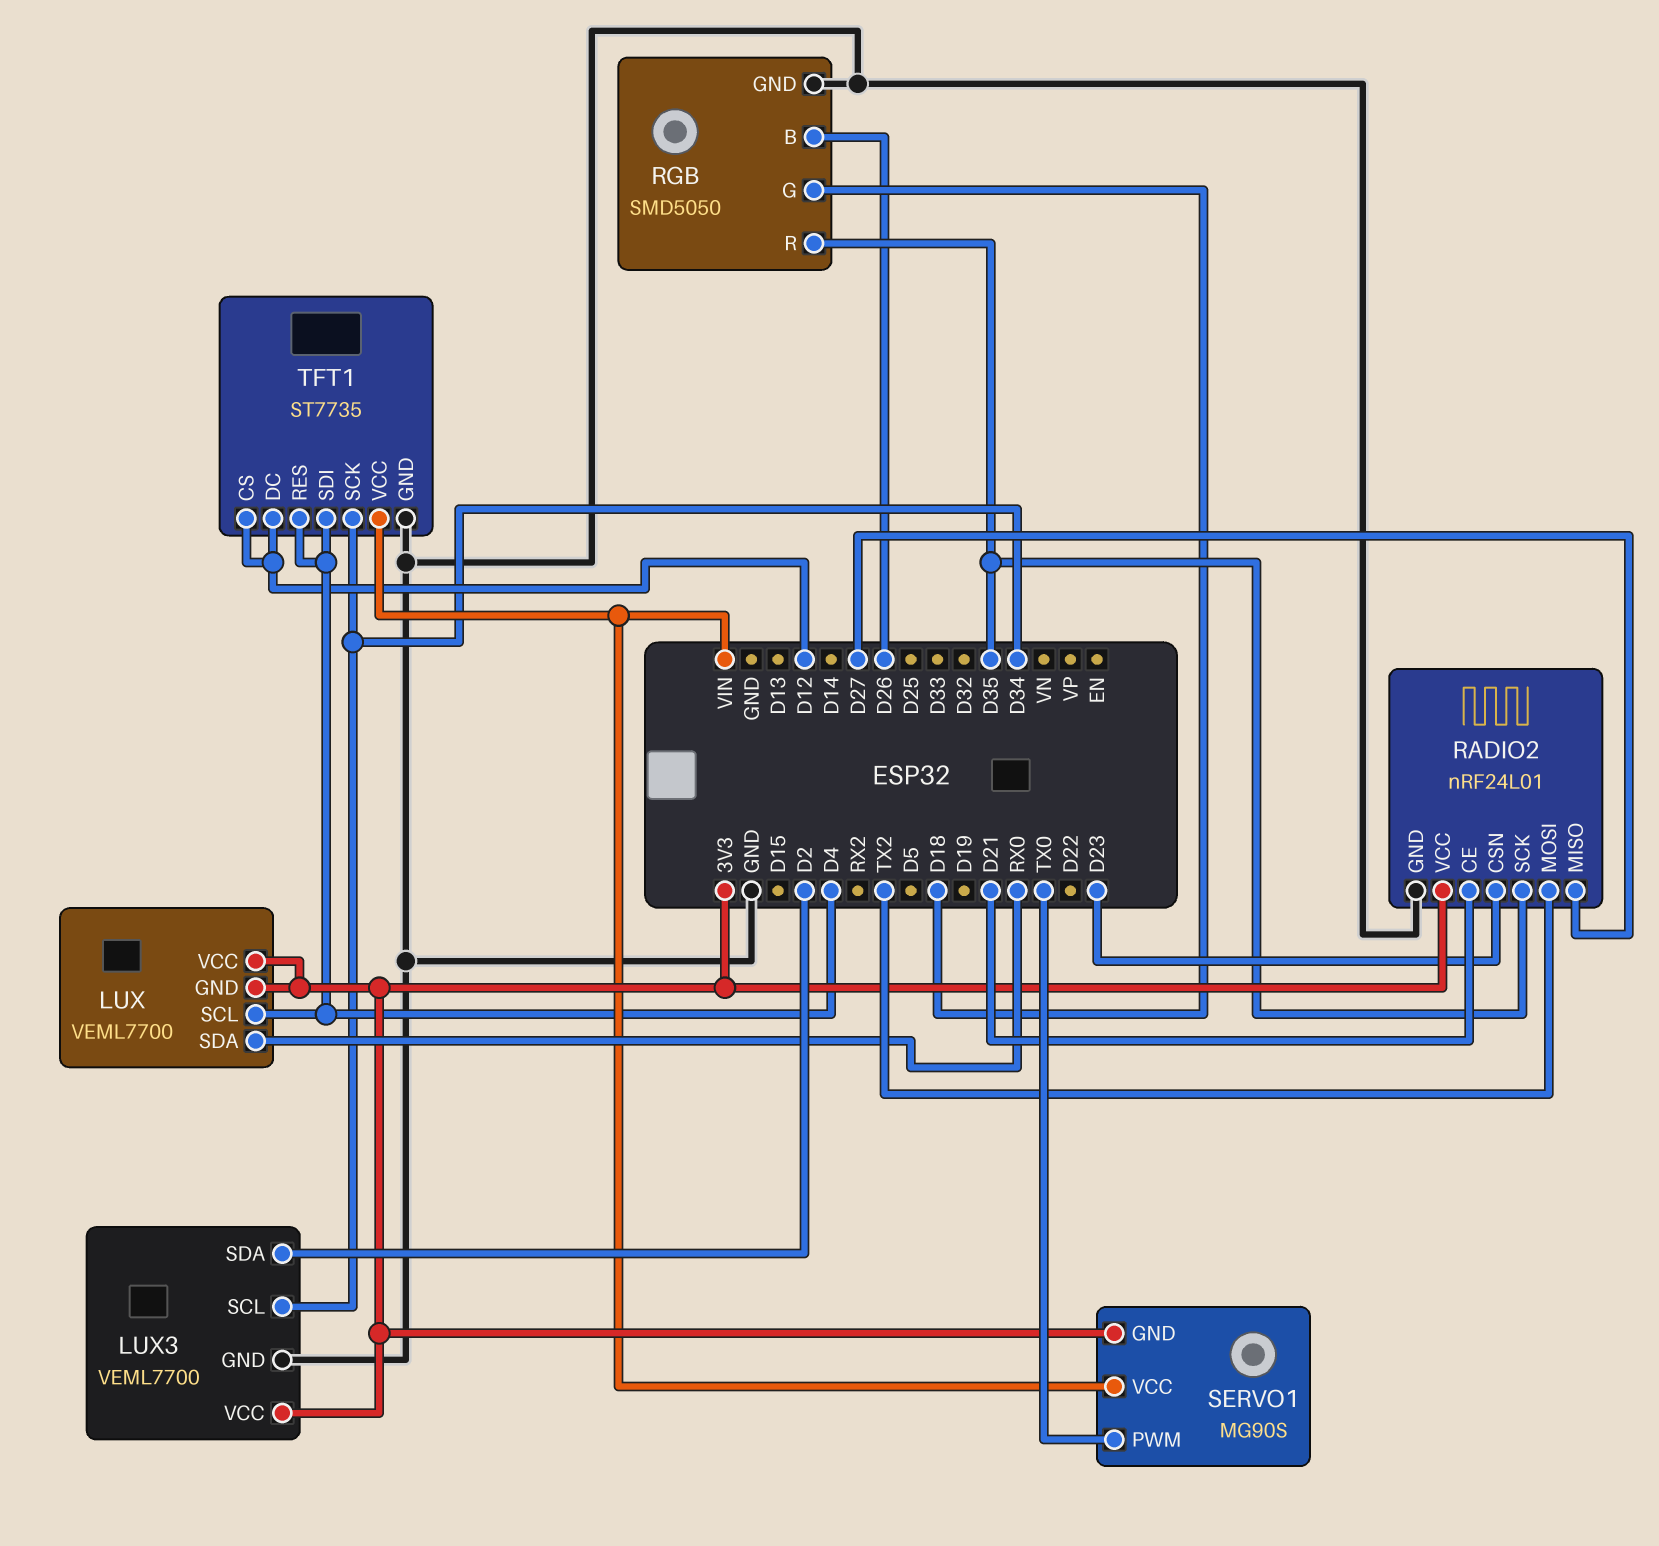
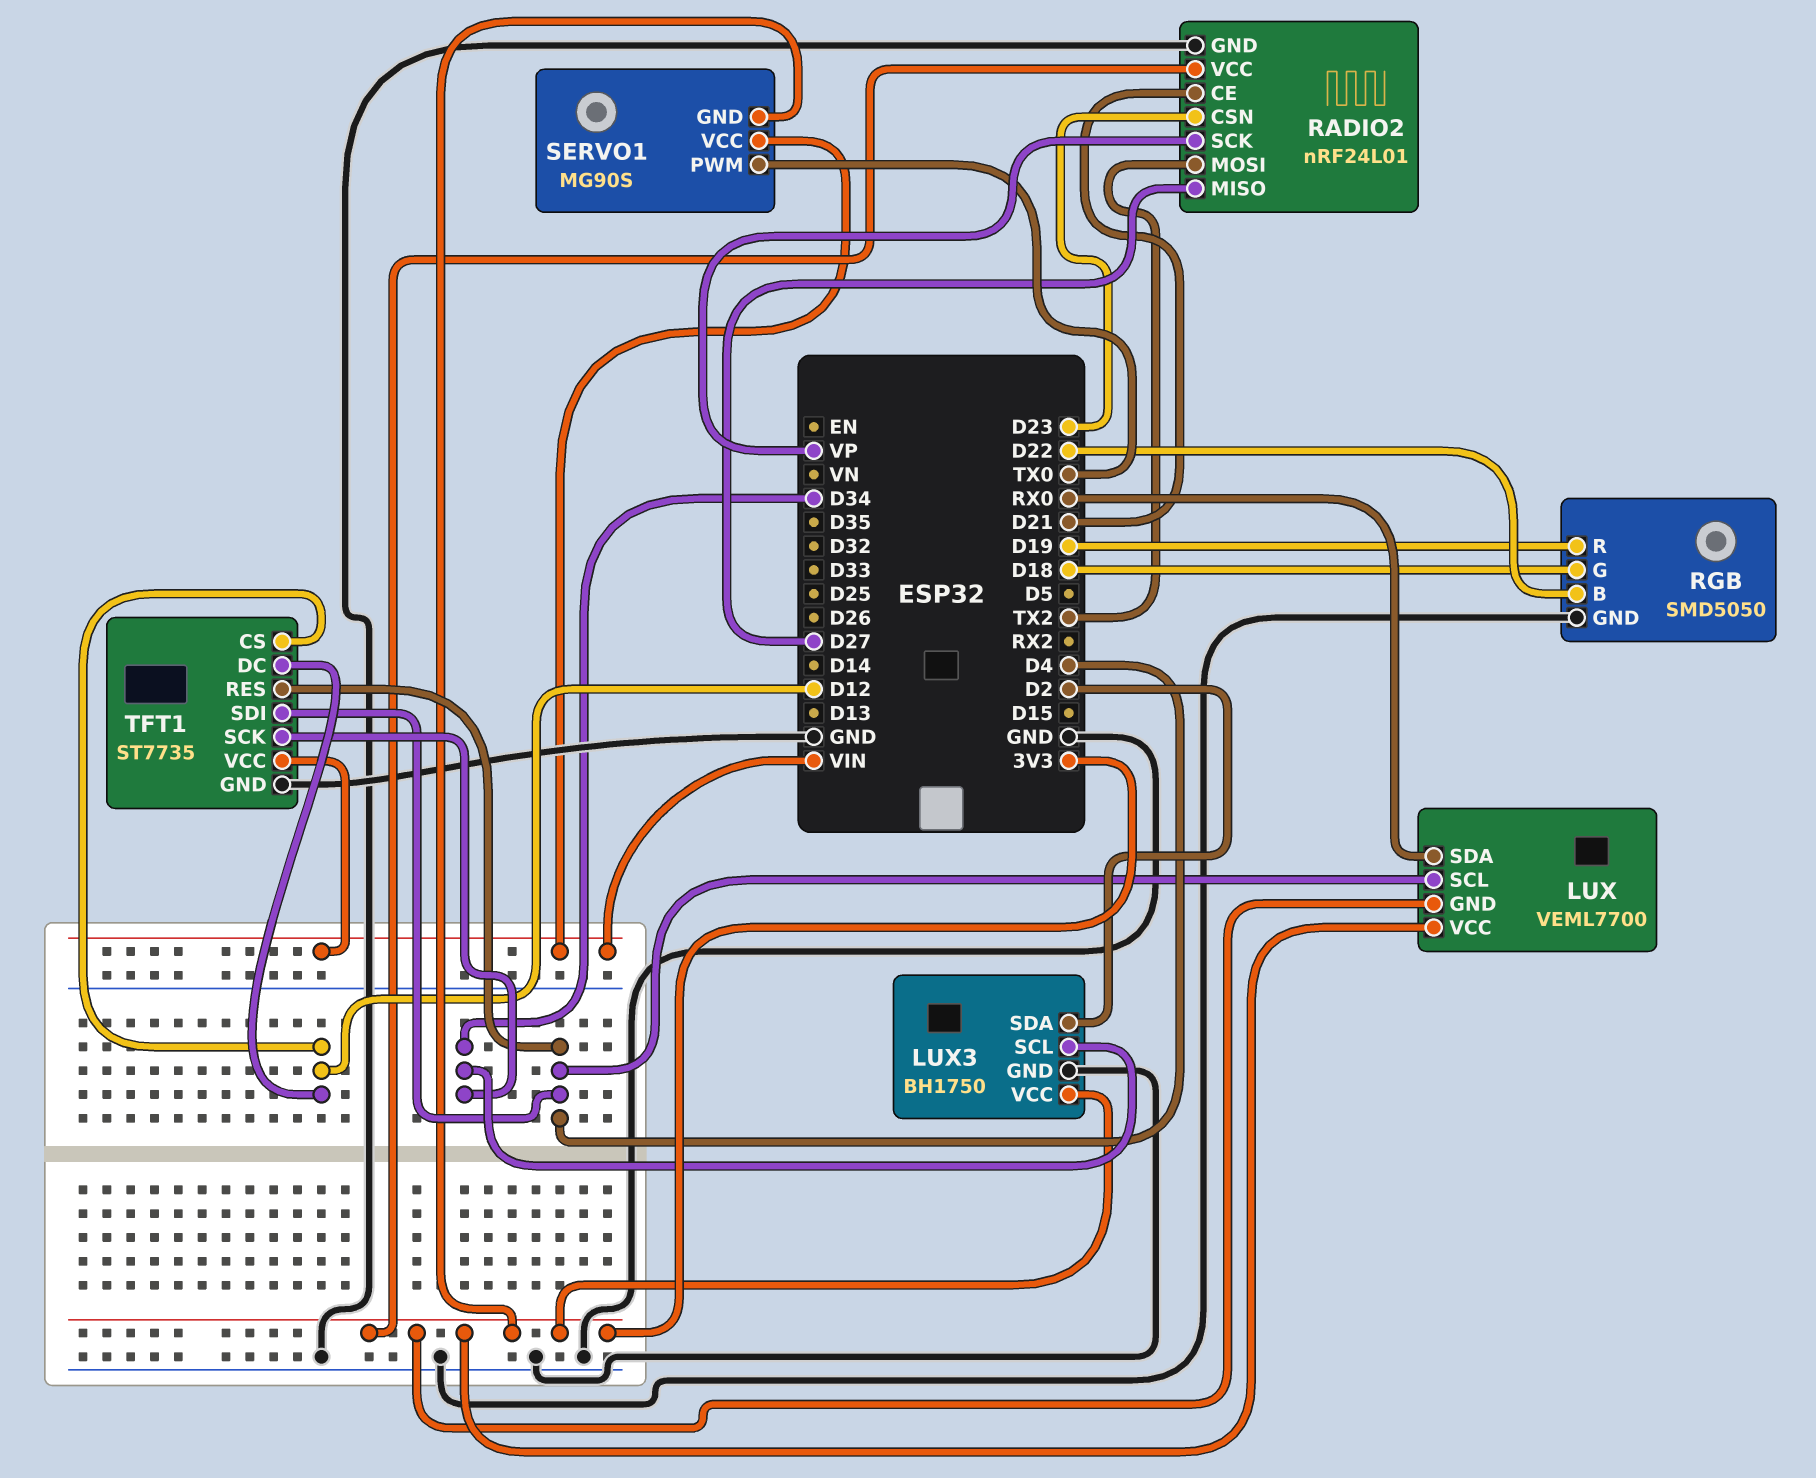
LUX3: VEML7700 -> BH1750
RADIO2 pin SCK: D35 -> VP
RGB pin B: D26 -> D22
RGB pin R: D35 -> D19

